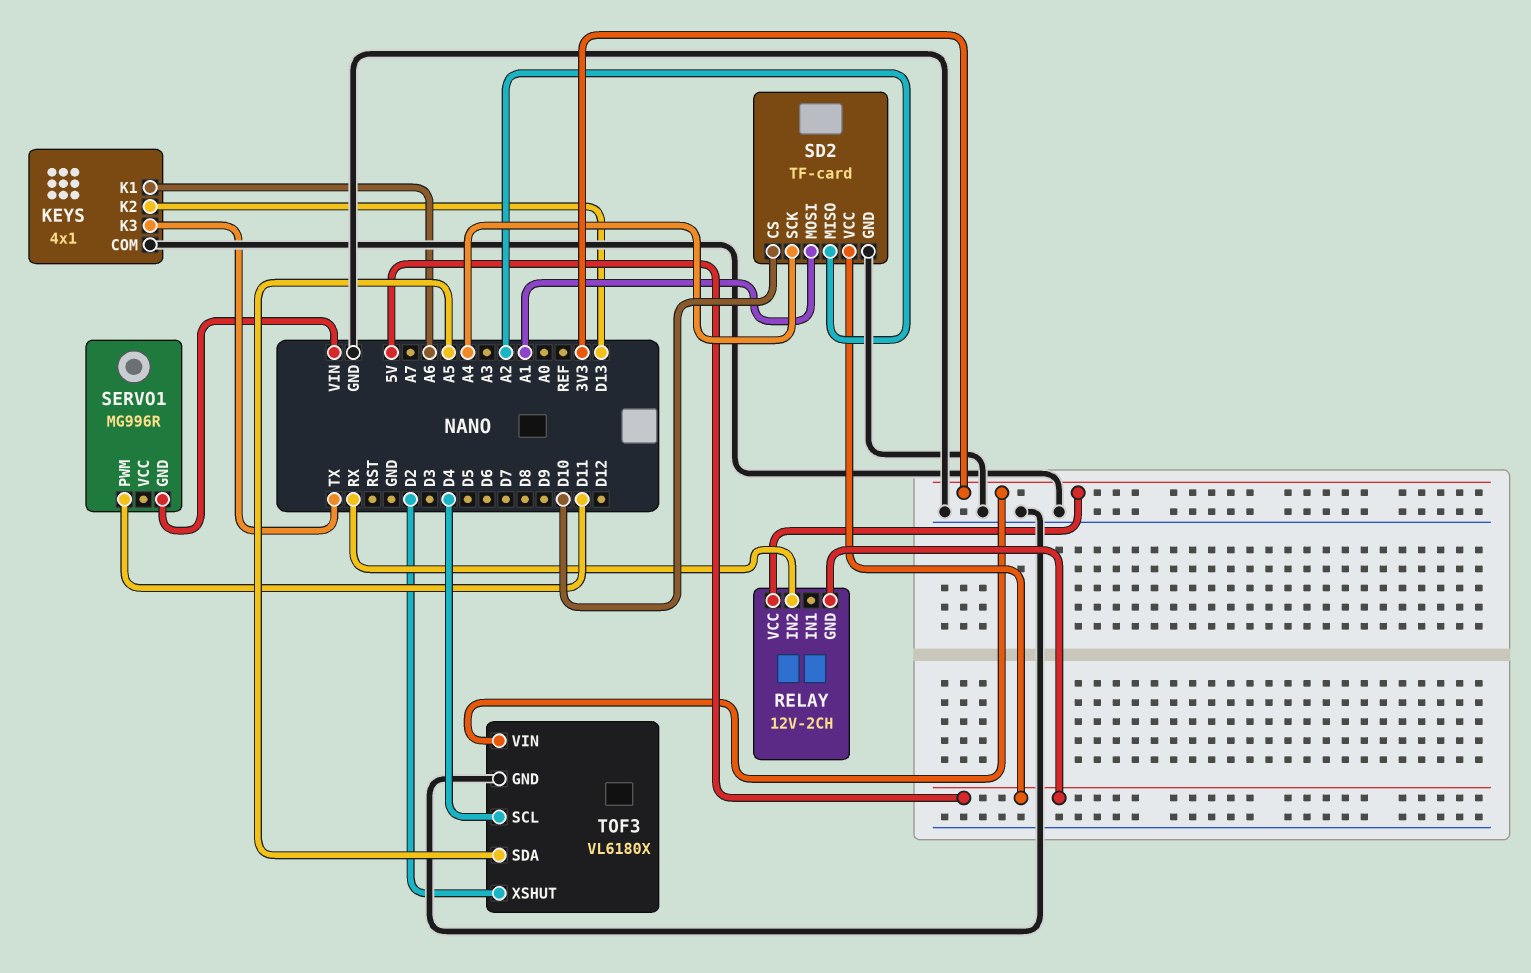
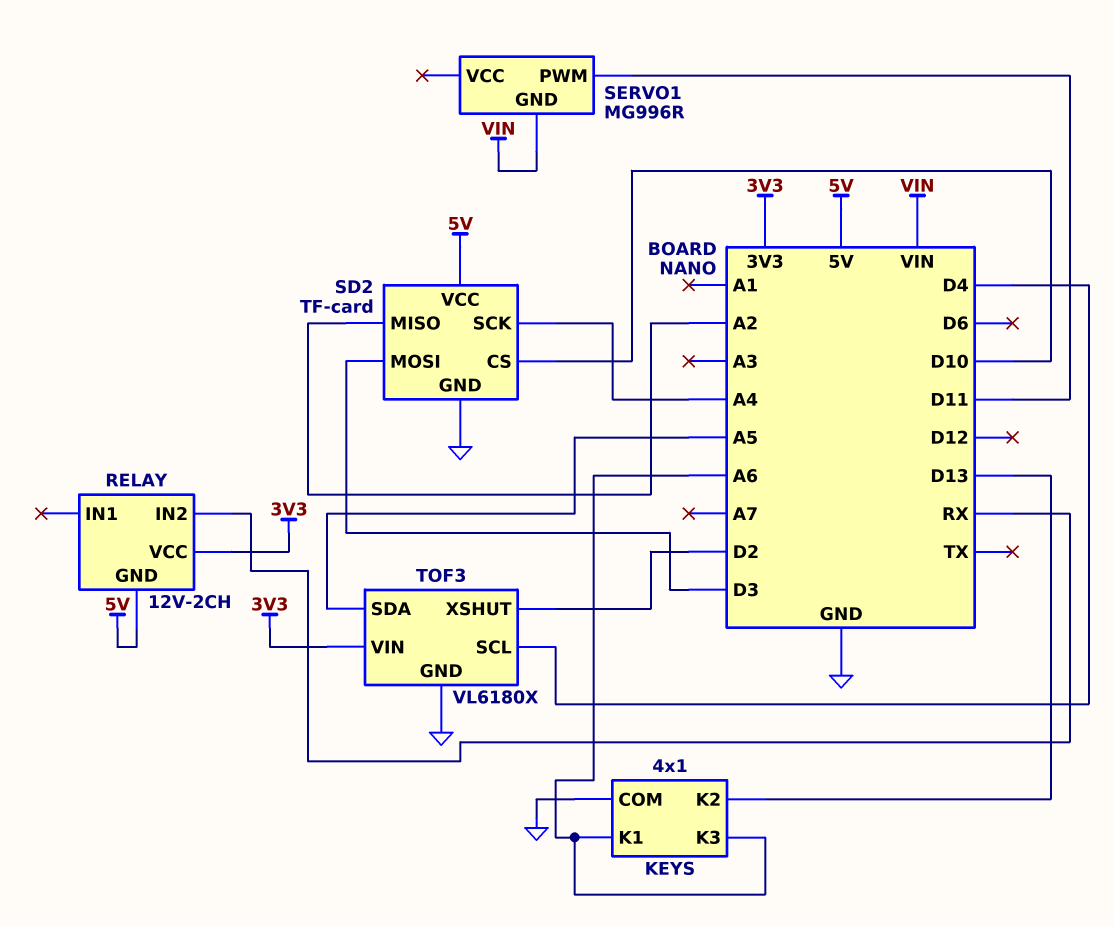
KEYS pin K3: TX -> A6
SD2 pin MOSI: A1 -> D3

